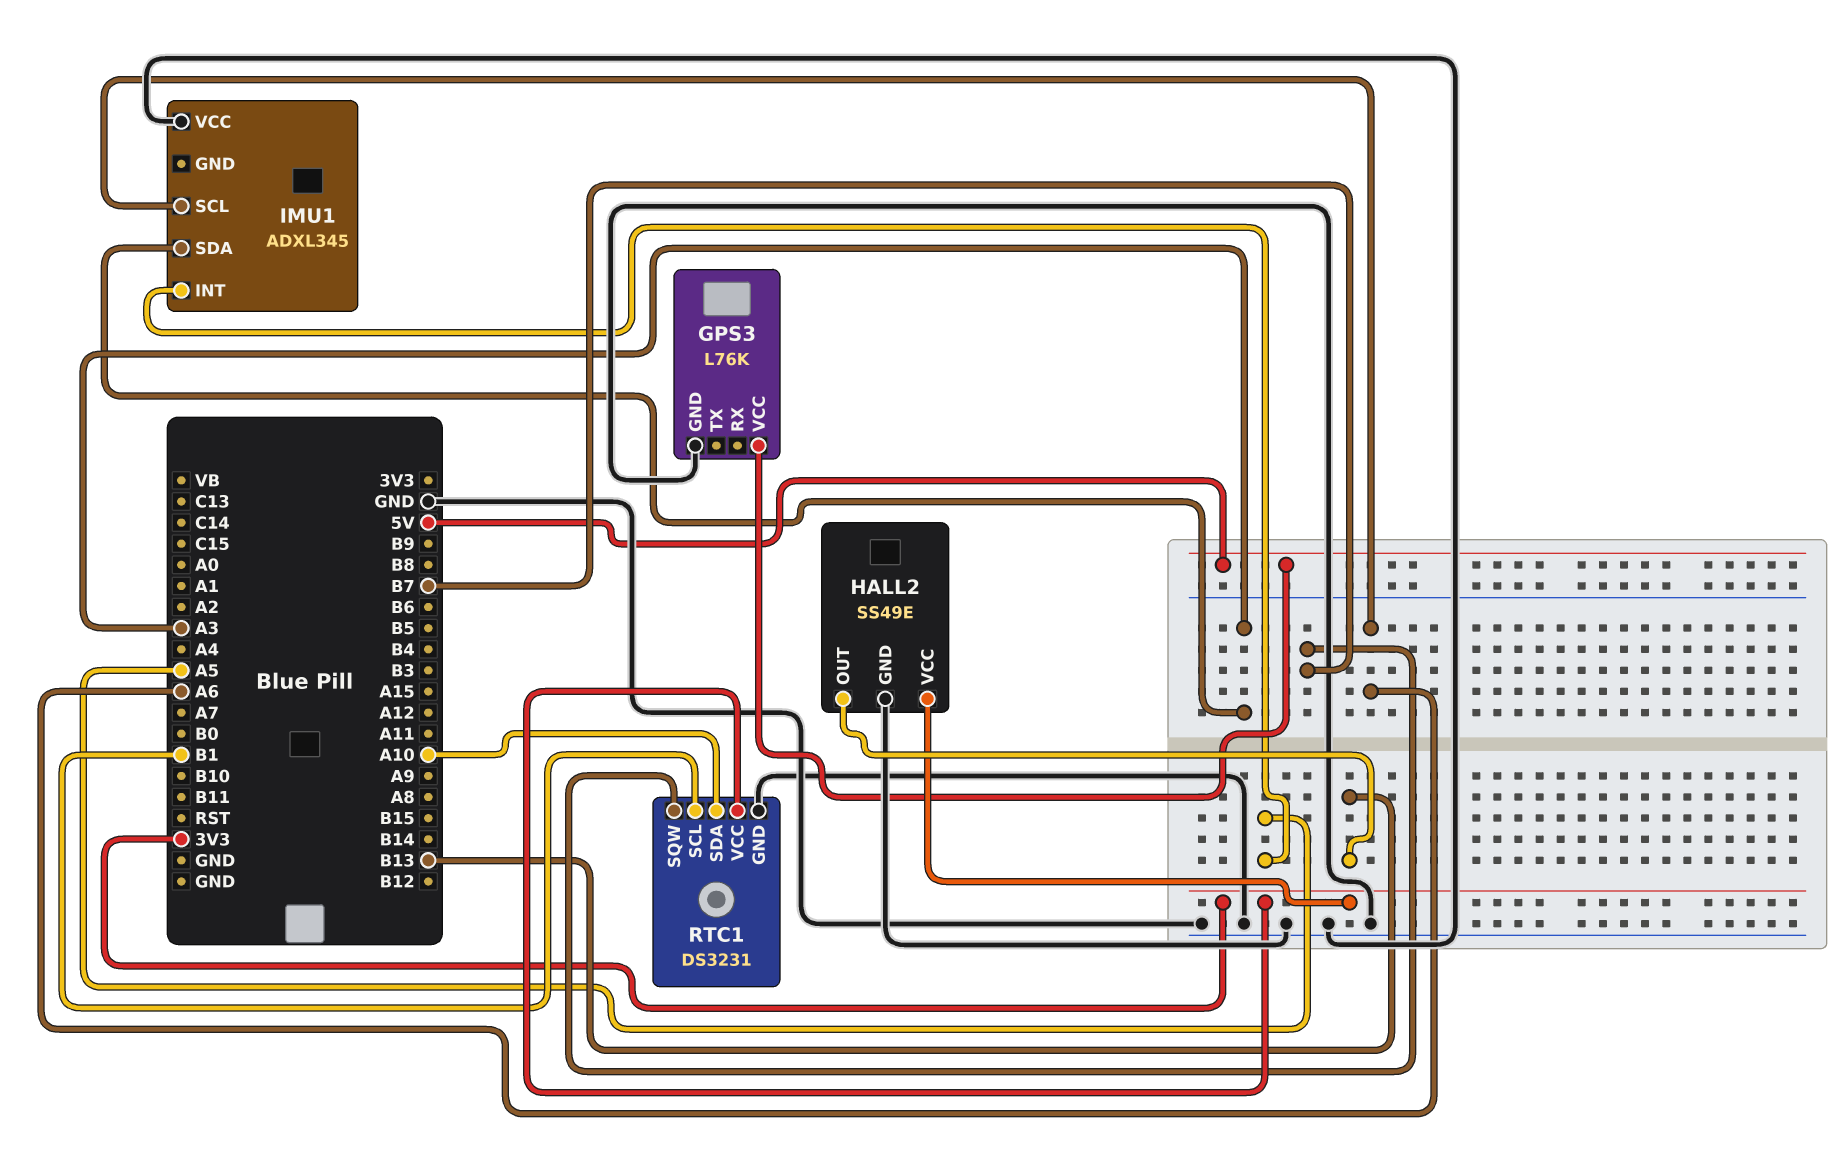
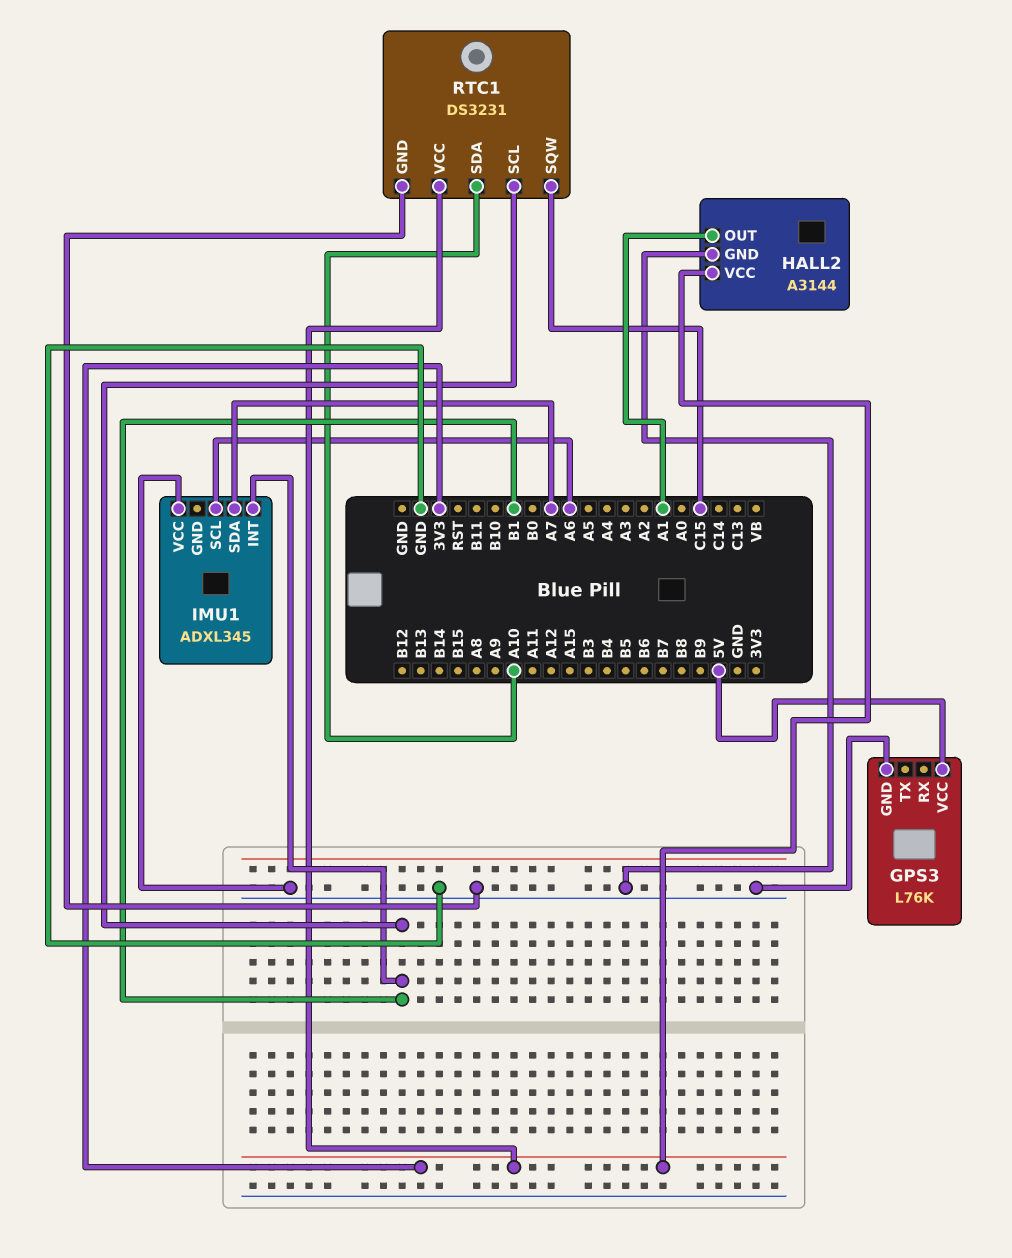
HALL2: SS49E -> A3144
HALL2 pin OUT: B13 -> A1
IMU1 pin INT: A5 -> B1
IMU1 pin SDA: A3 -> A7
RTC1 pin SQW: B7 -> C15

